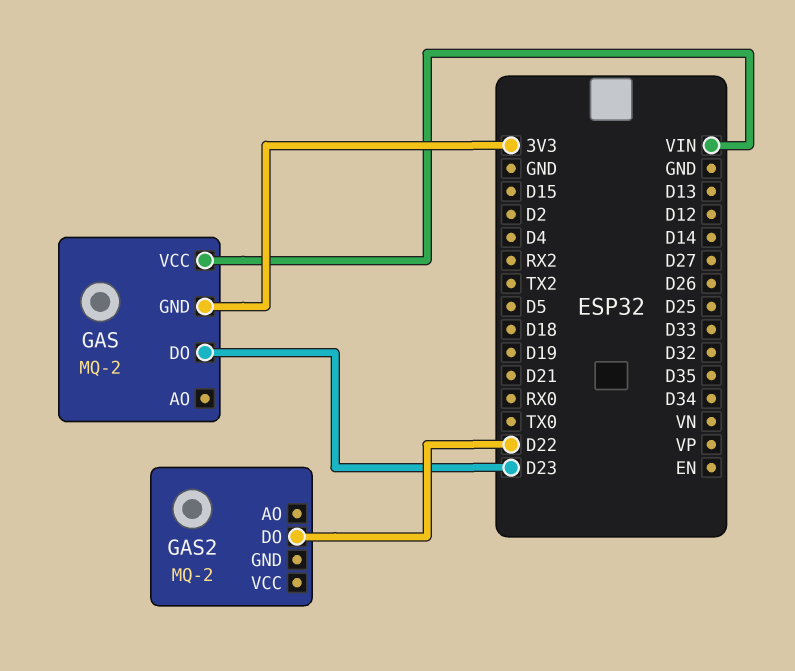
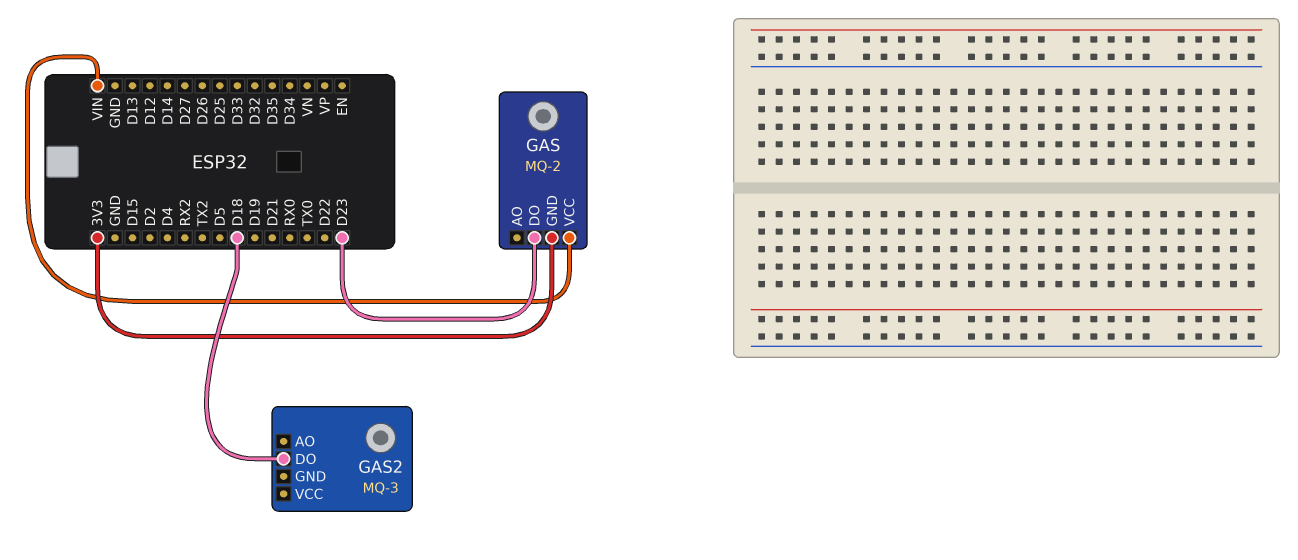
GAS2: MQ-2 -> MQ-3
GAS2 pin DO: D22 -> D18

